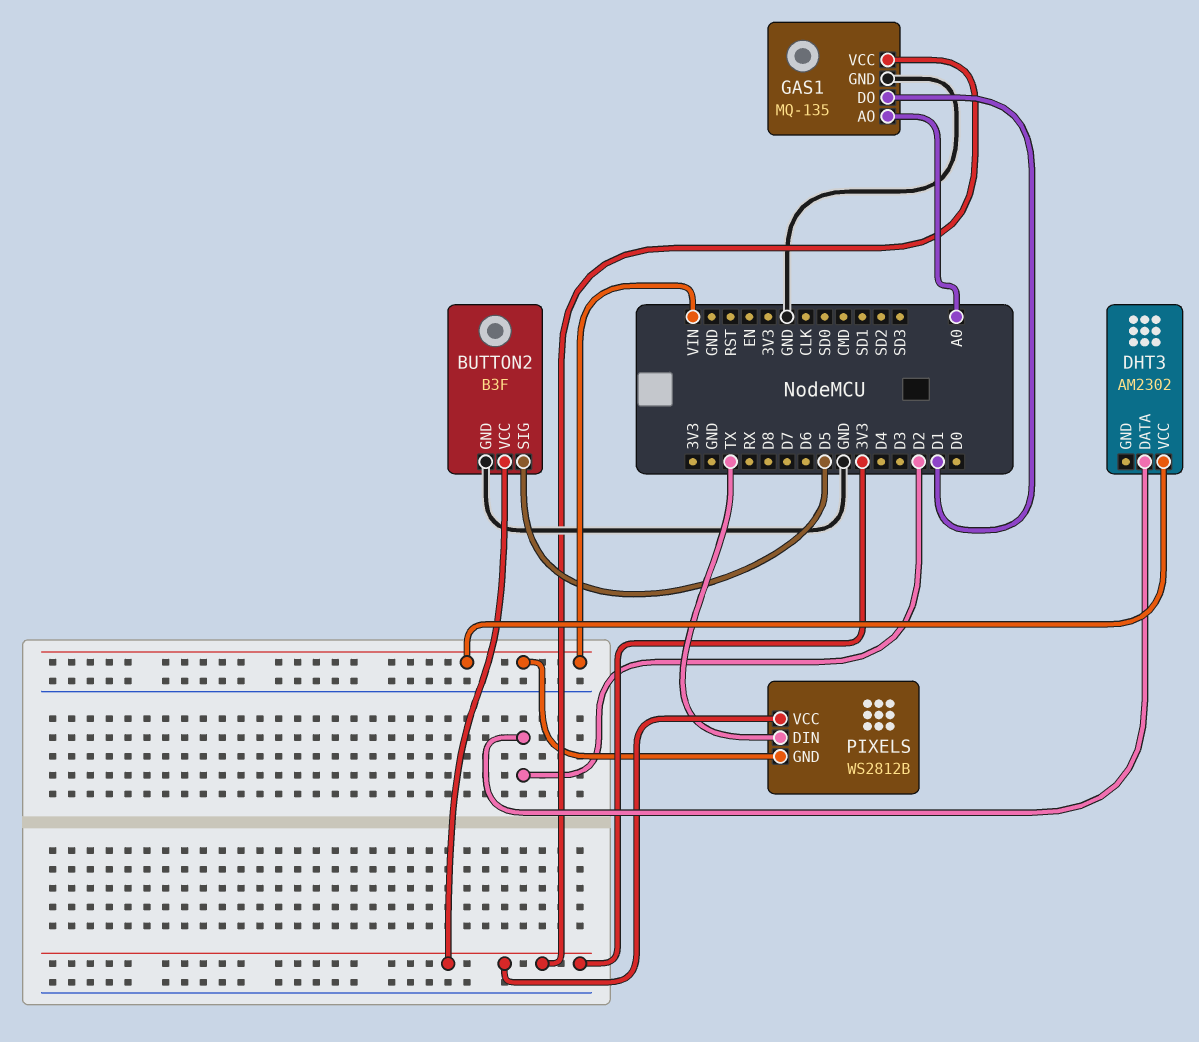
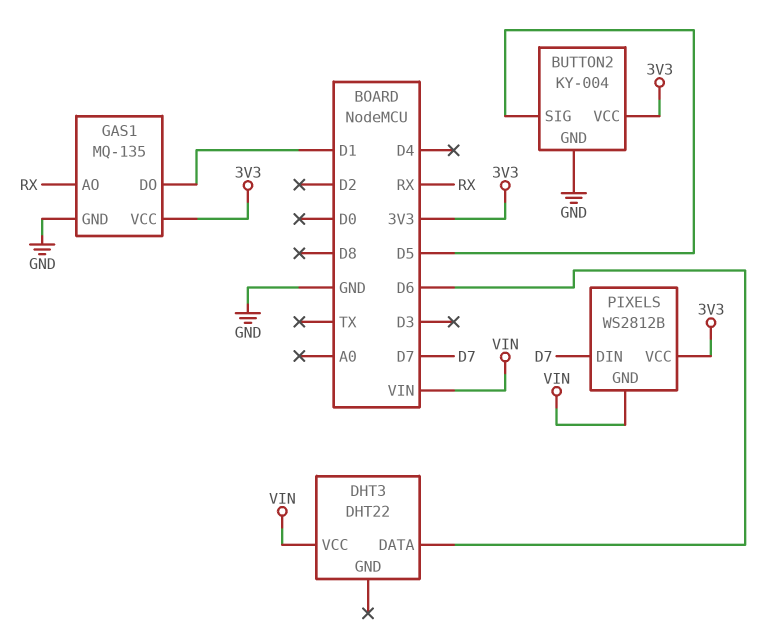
BUTTON2: B3F -> KY-004
DHT3: AM2302 -> DHT22
DHT3 pin DATA: D2 -> D6
GAS1 pin AO: A0 -> RX
PIXELS pin DIN: TX -> D7

